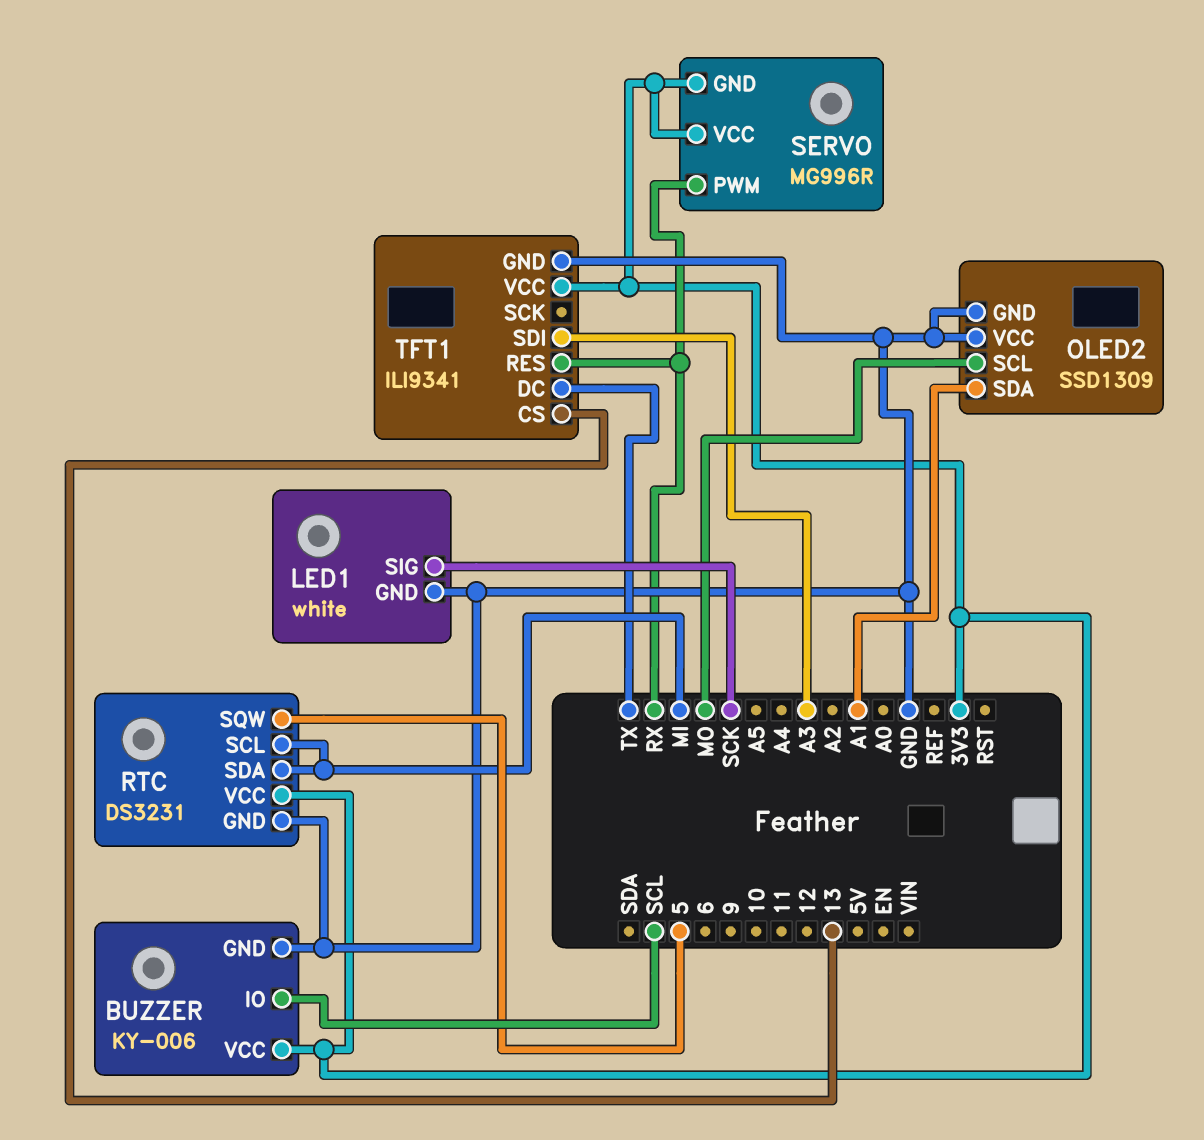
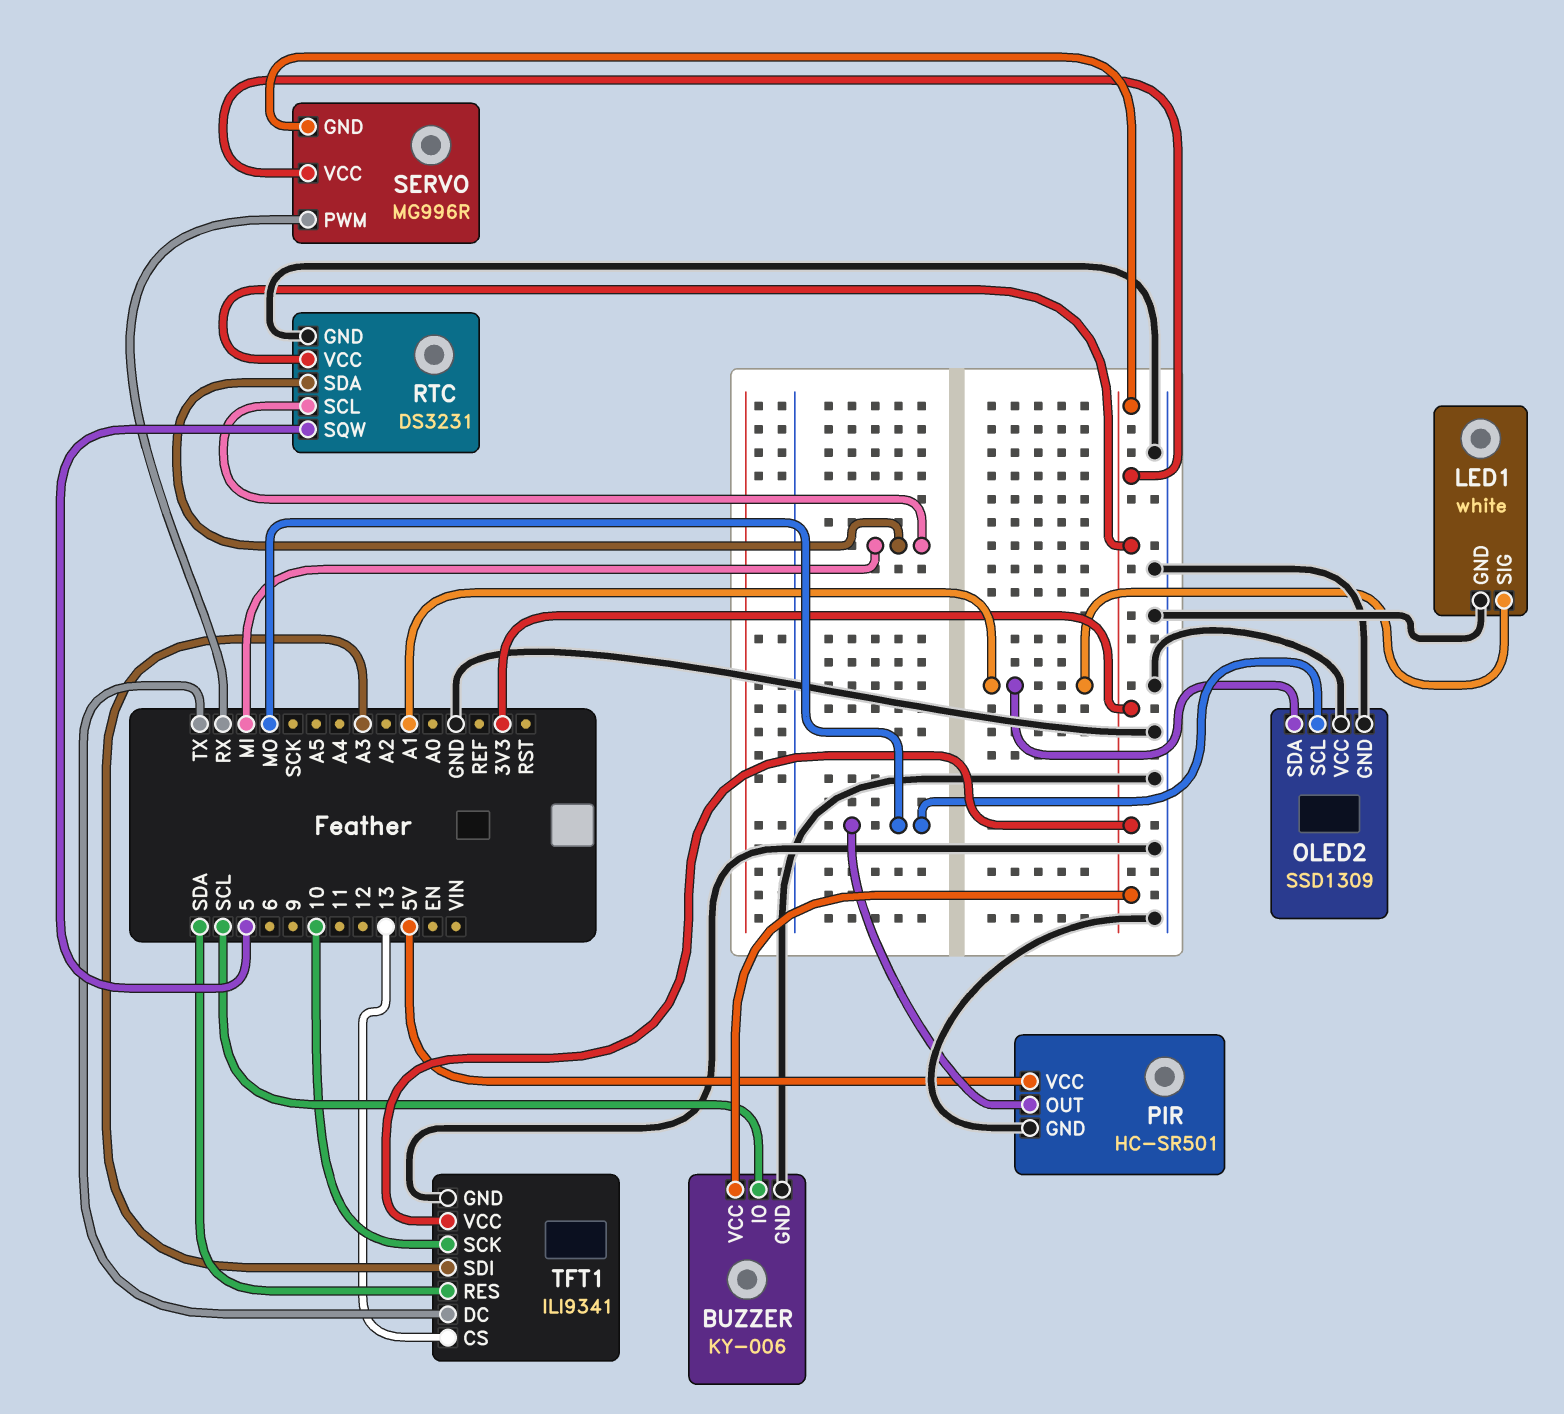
LED1 pin SIG: SCK -> A1
PIR: none -> HC-SR501
PIR pin GND: none -> GND
PIR pin OUT: none -> MO
PIR pin VCC: none -> 5V
TFT1 pin RES: RX -> SDA
TFT1 pin SCK: none -> 10

